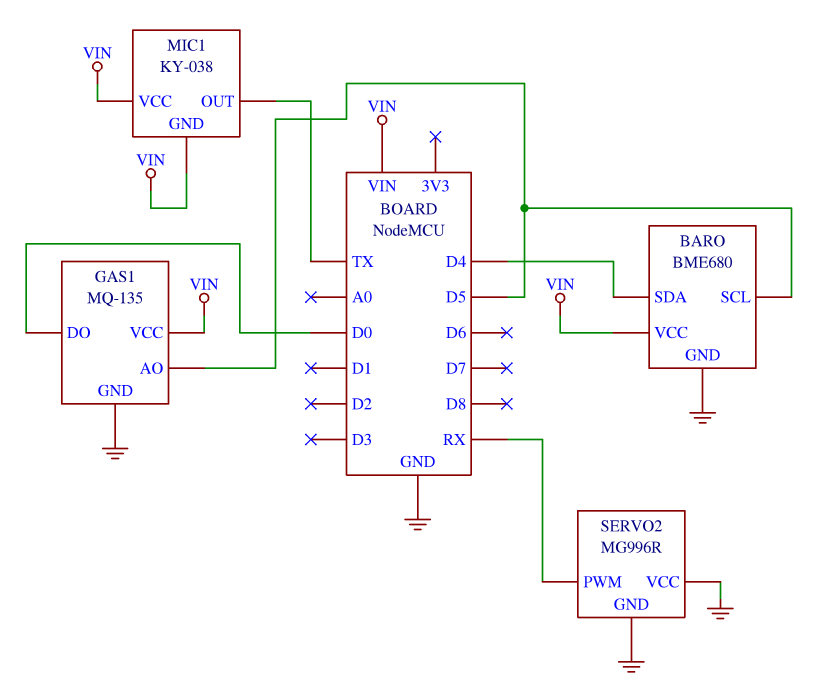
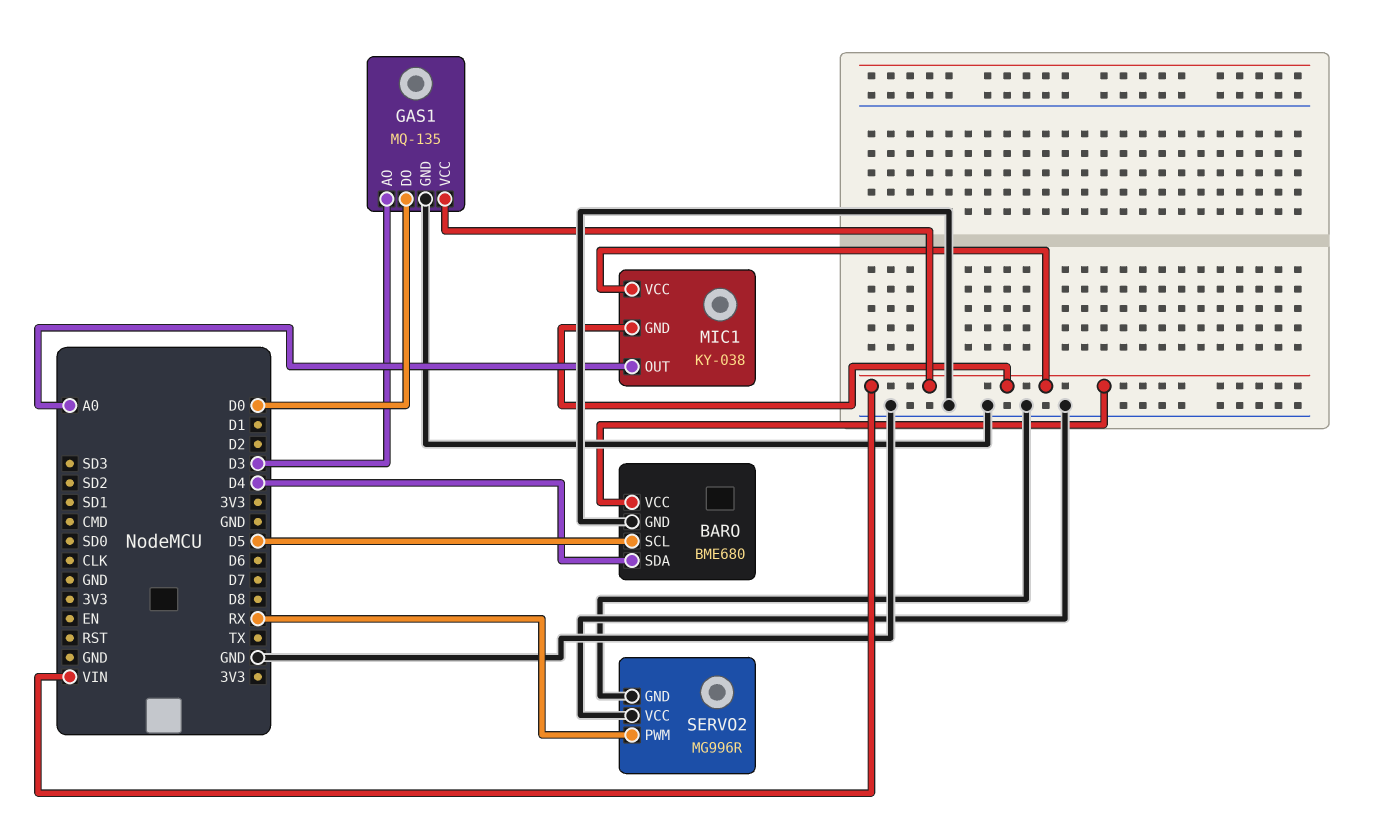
GAS1 pin AO: D5 -> D3
MIC1 pin OUT: TX -> A0

